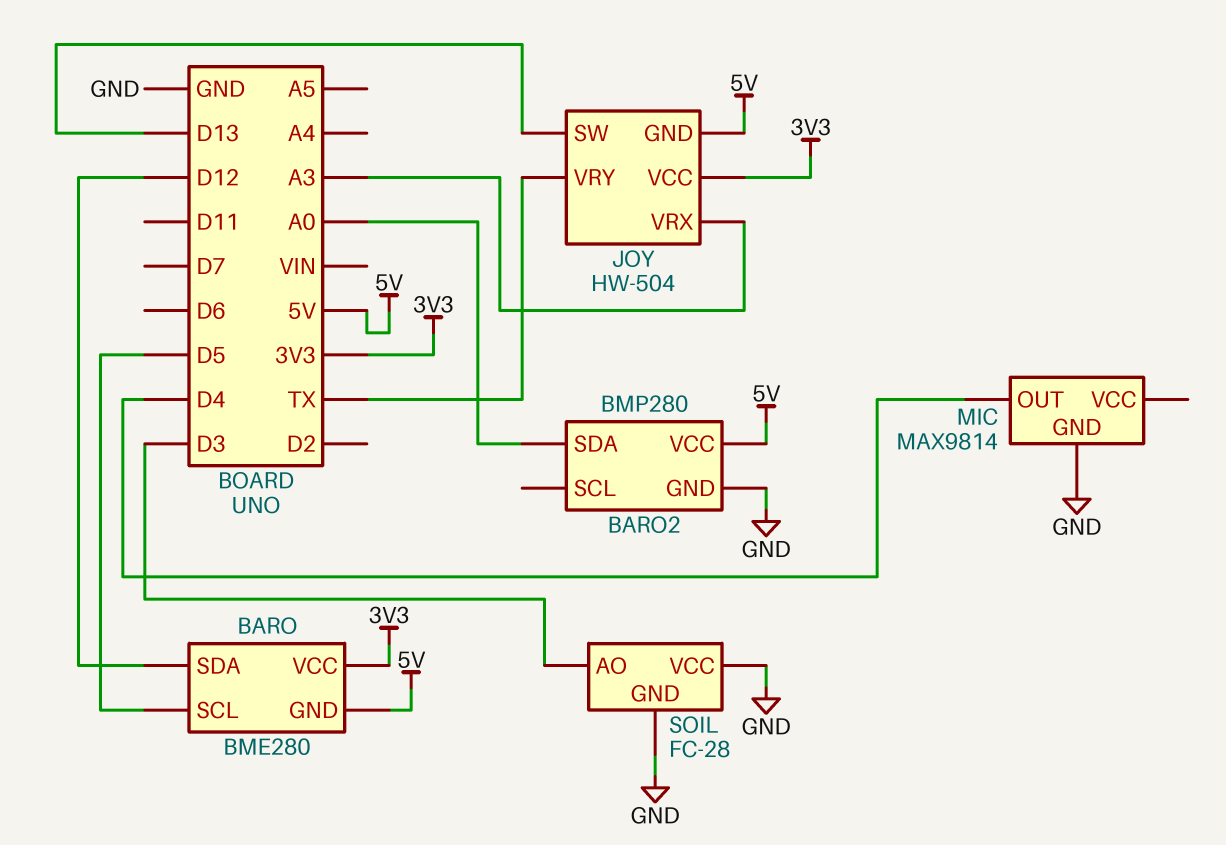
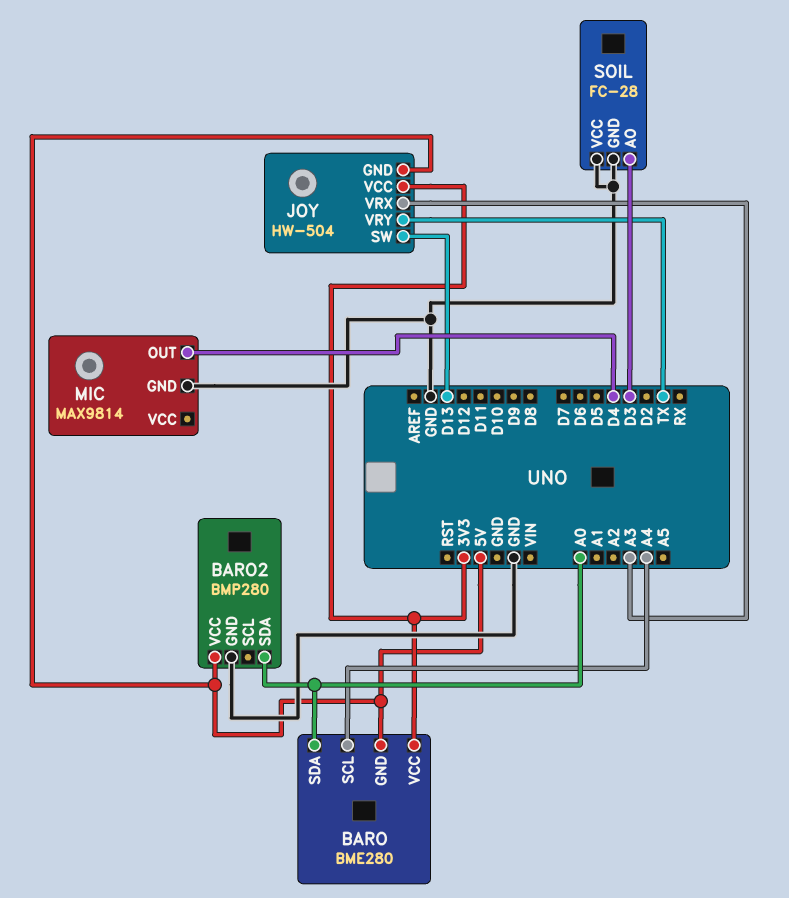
BARO pin SCL: D5 -> A4
BARO pin SDA: D12 -> A0

